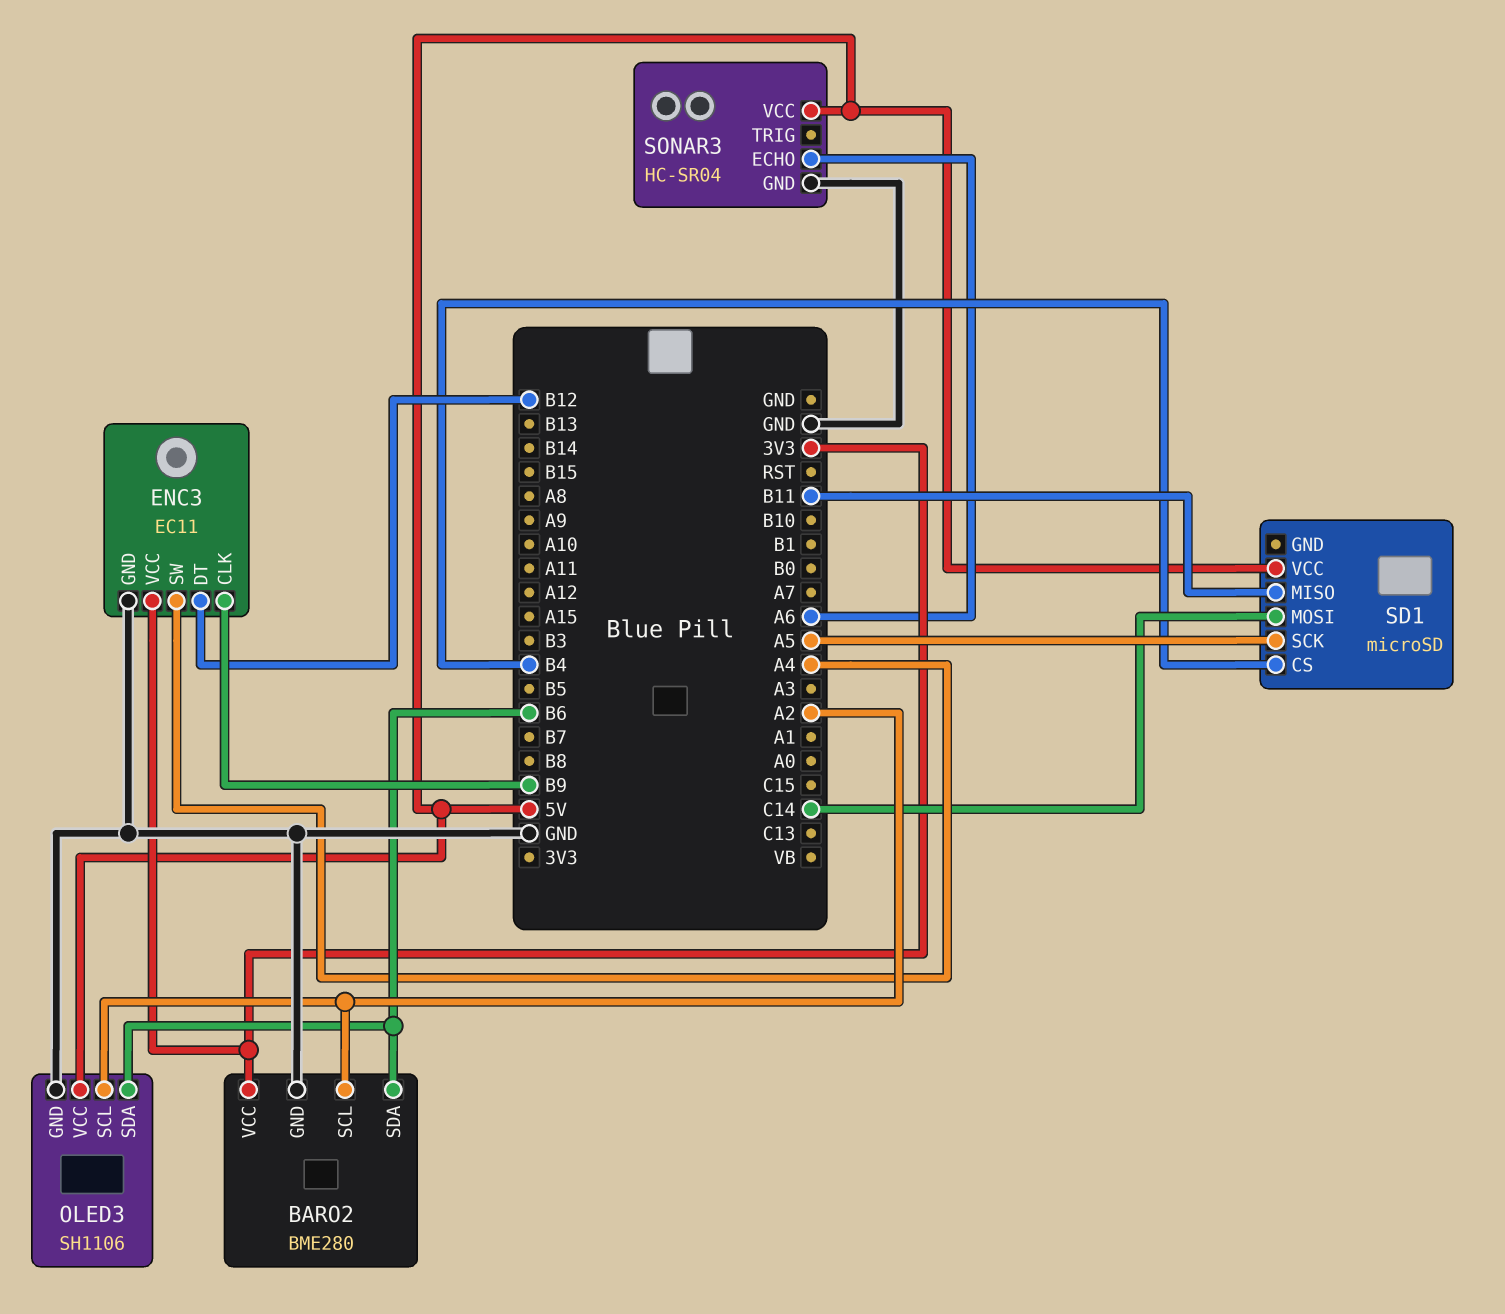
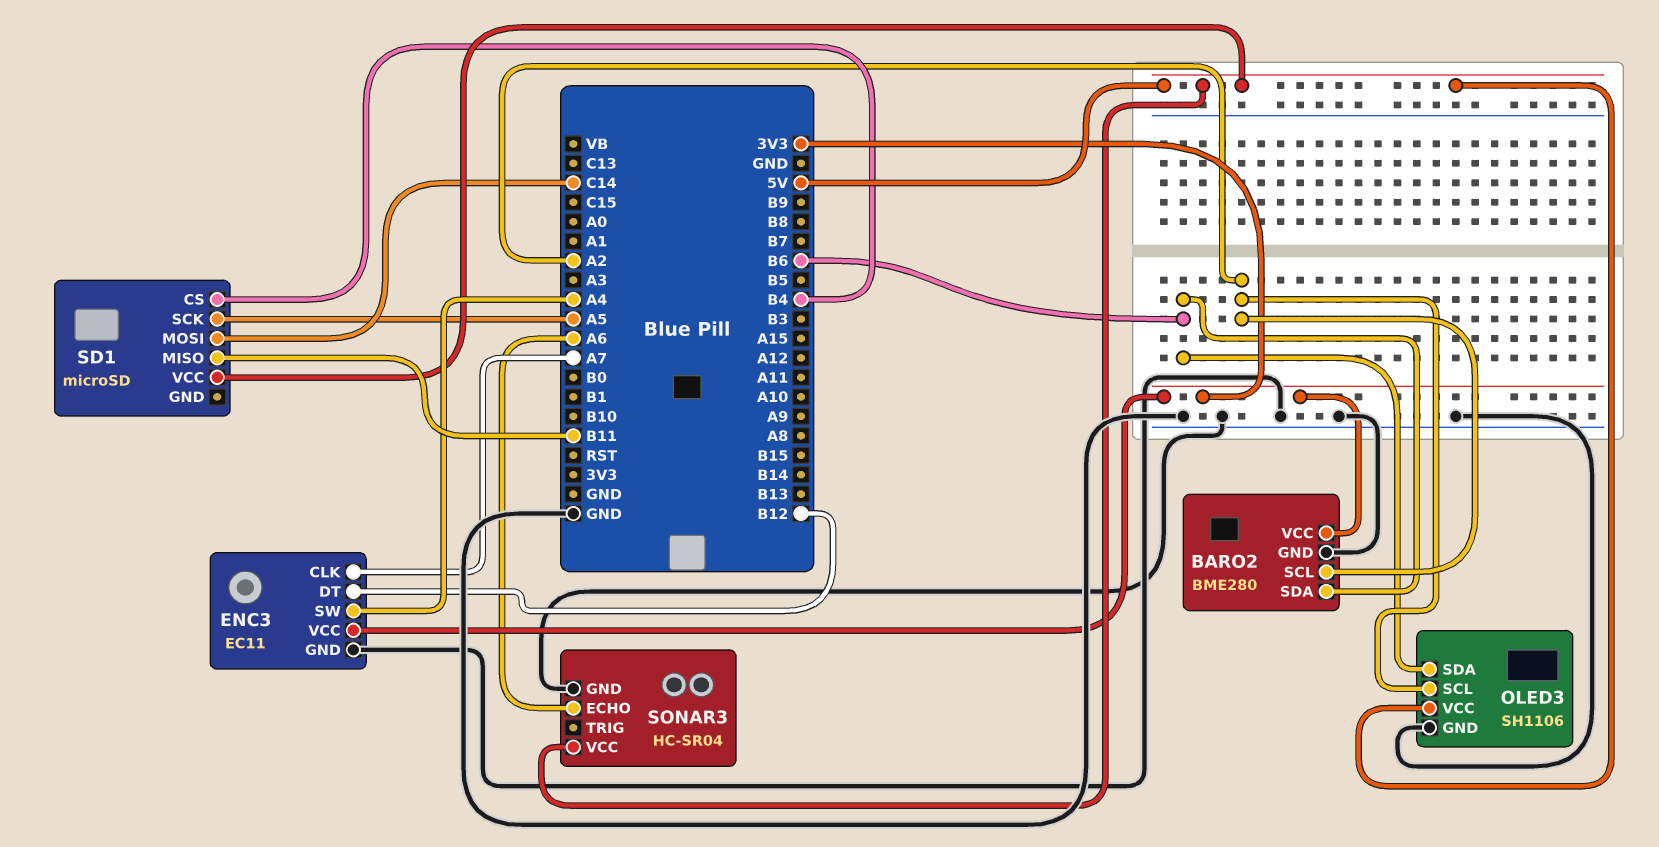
ENC3 pin CLK: B9 -> A7

